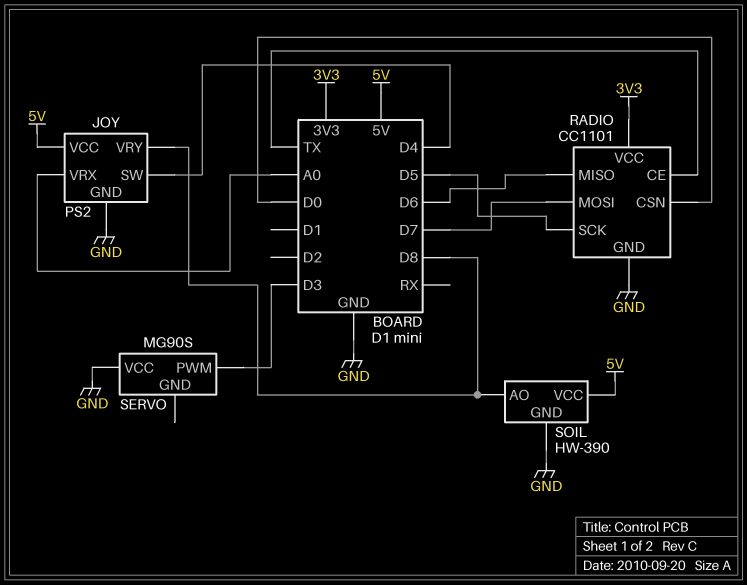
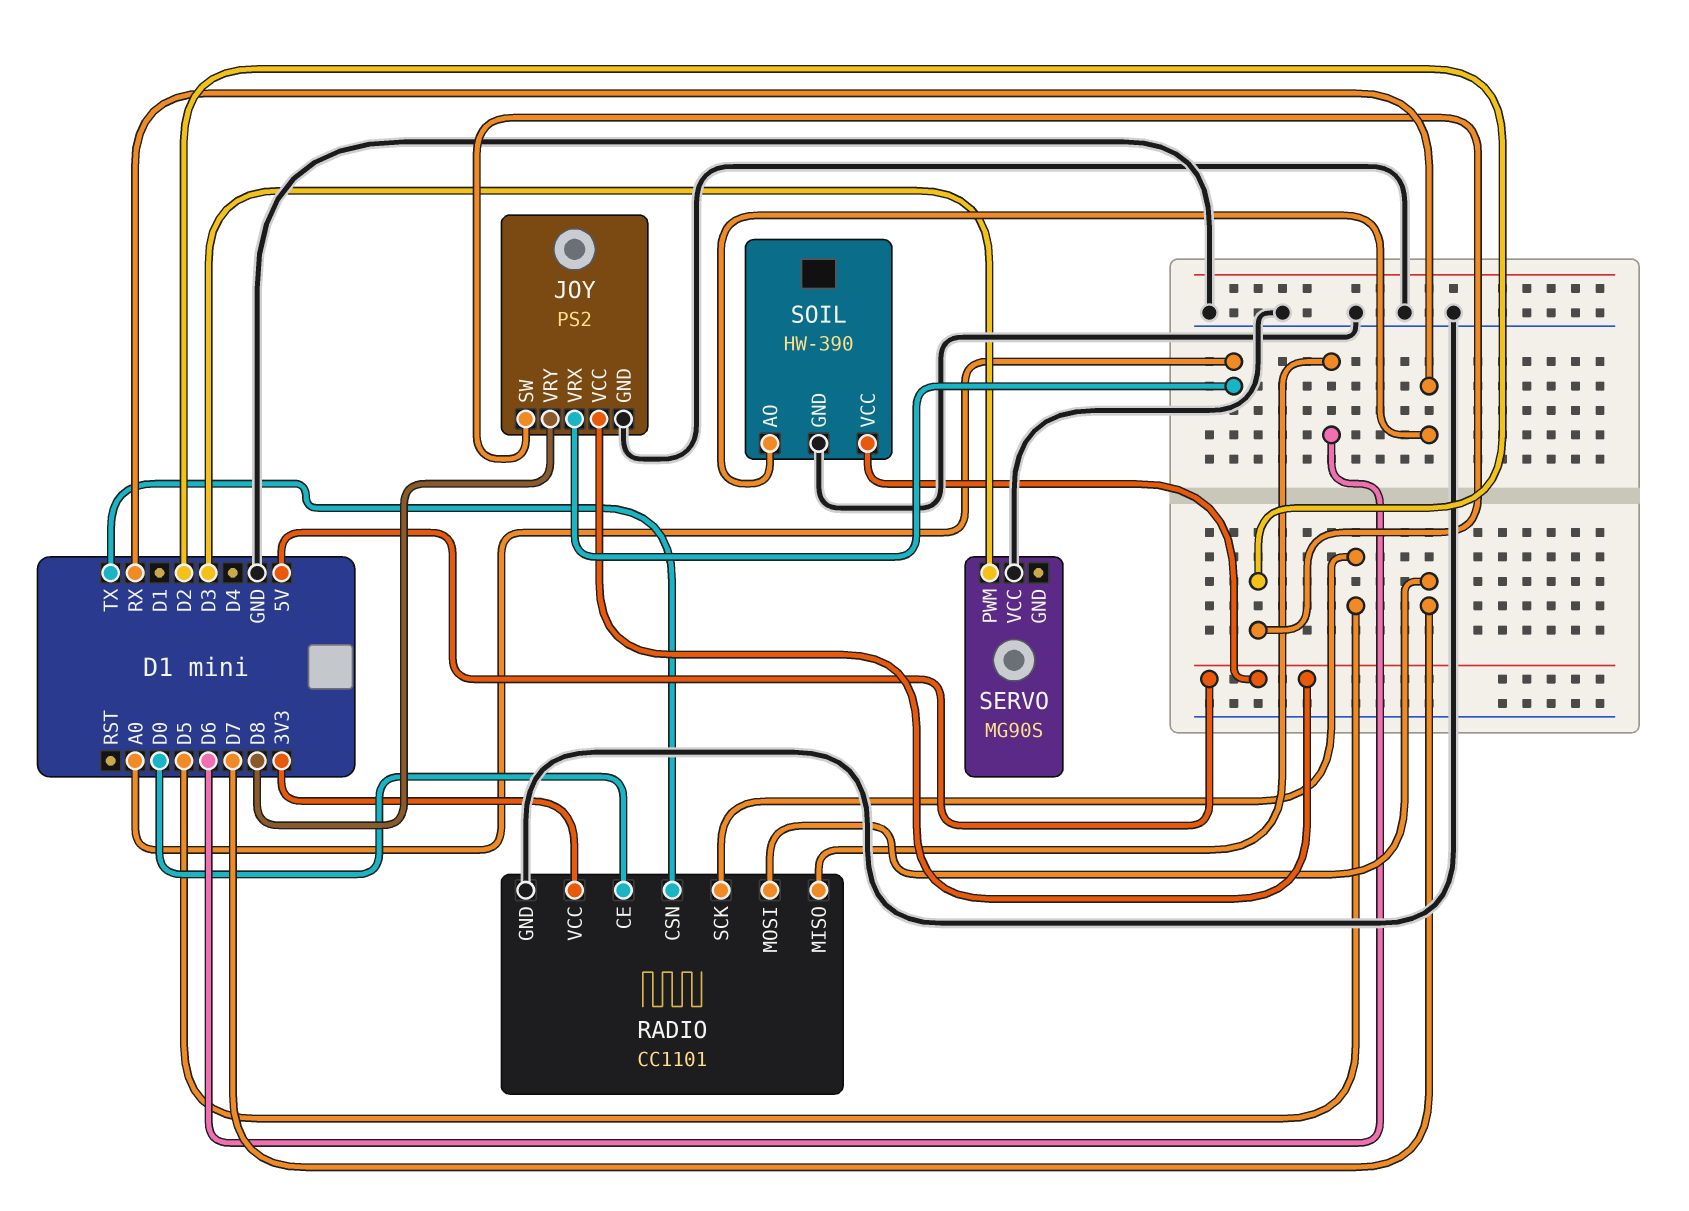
JOY pin SW: D4 -> D2
RADIO pin CE: TX -> D0
RADIO pin CSN: D0 -> TX
SOIL pin AO: D8 -> RX

